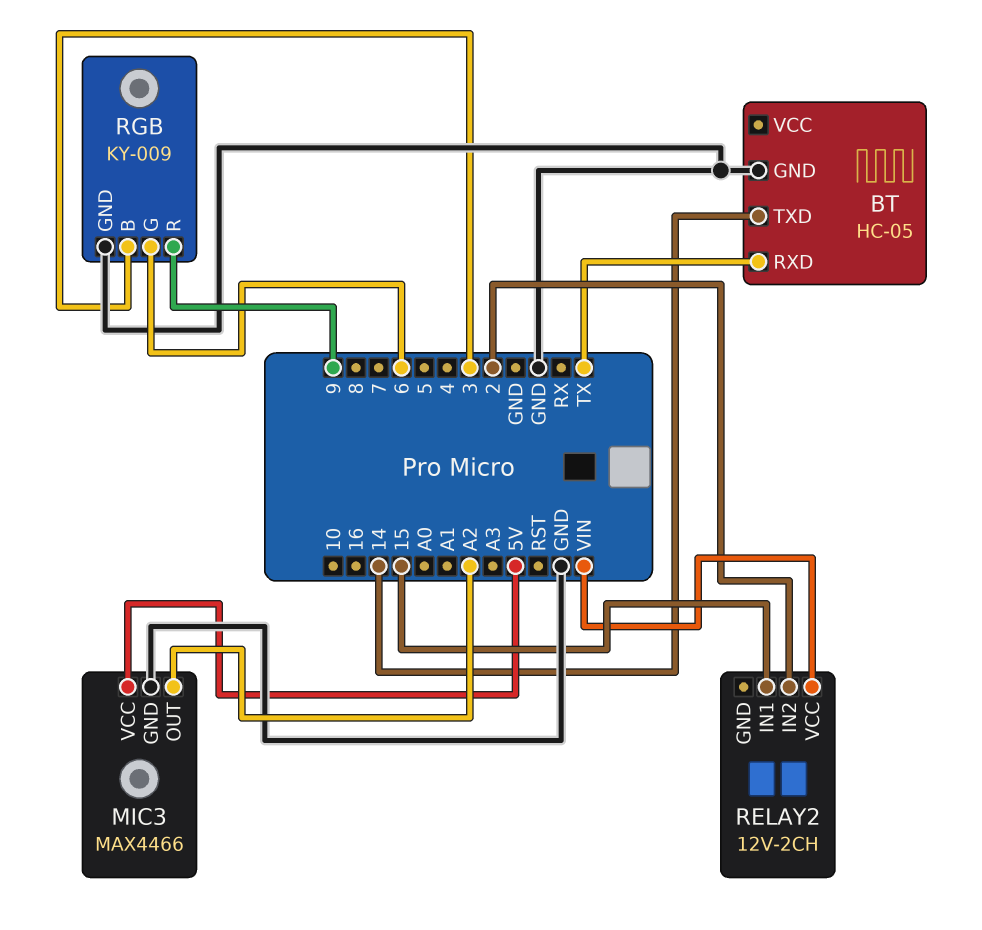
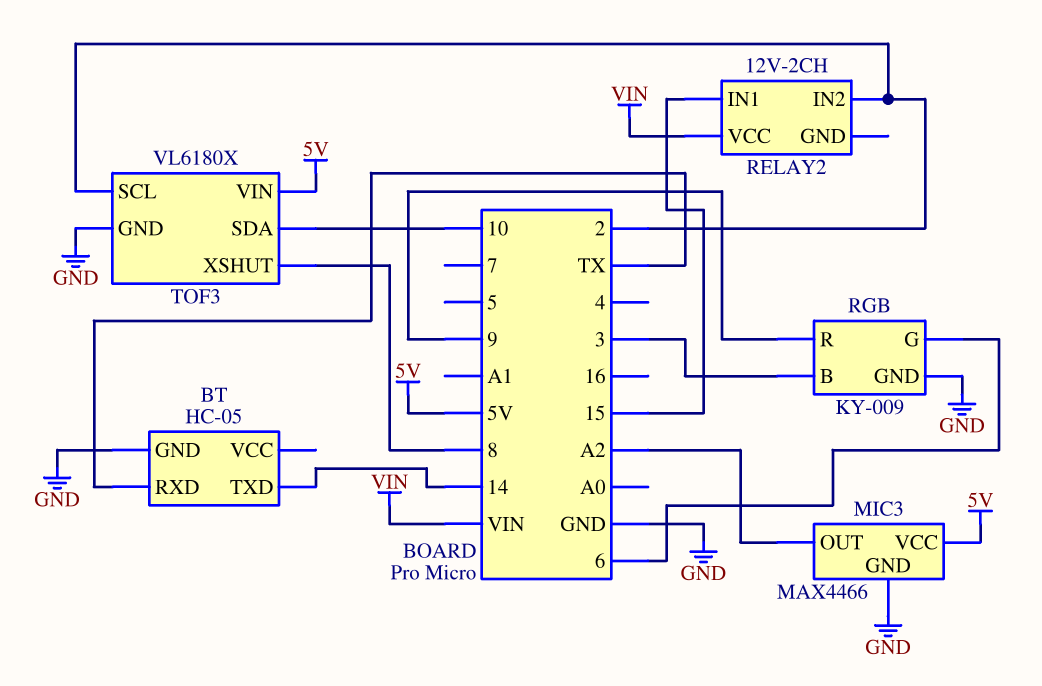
TOF3: none -> VL6180X
TOF3 pin GND: none -> GND
TOF3 pin SCL: none -> 2
TOF3 pin SDA: none -> 10
TOF3 pin VIN: none -> 5V
TOF3 pin XSHUT: none -> 8

